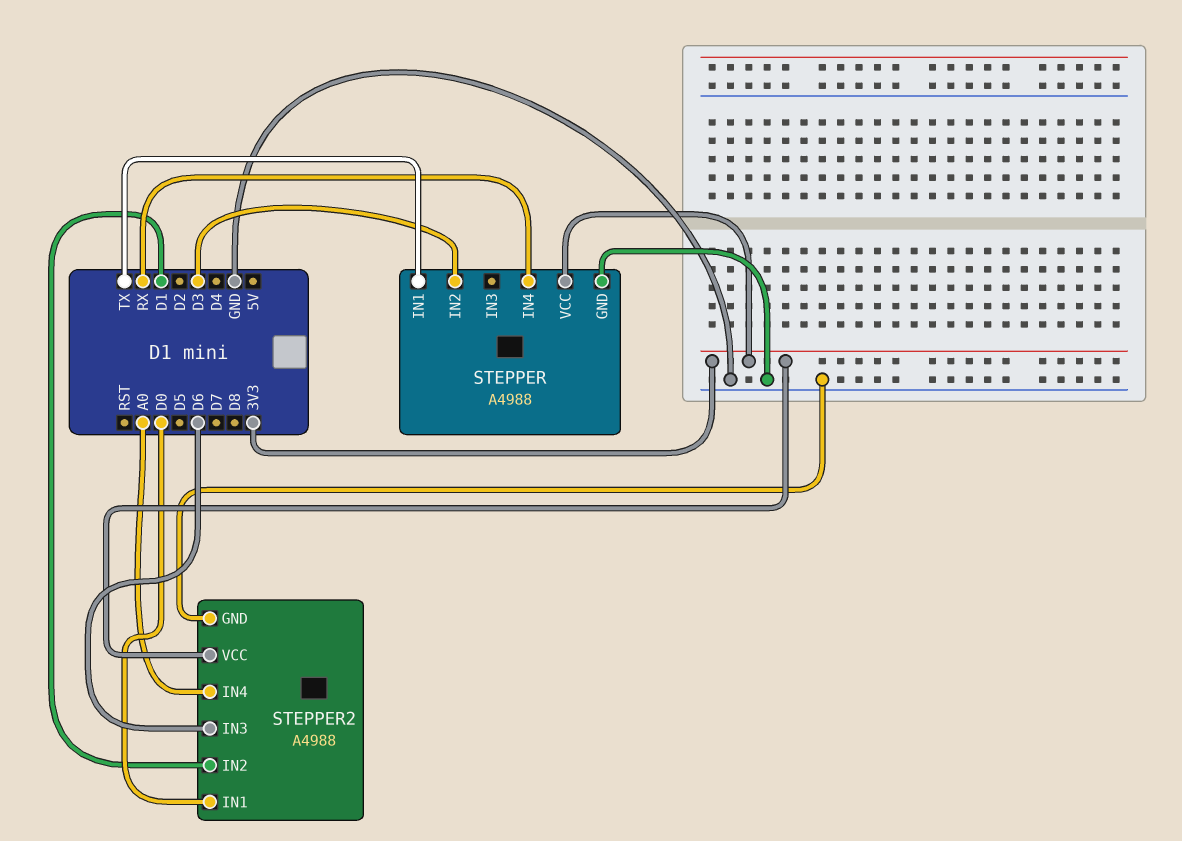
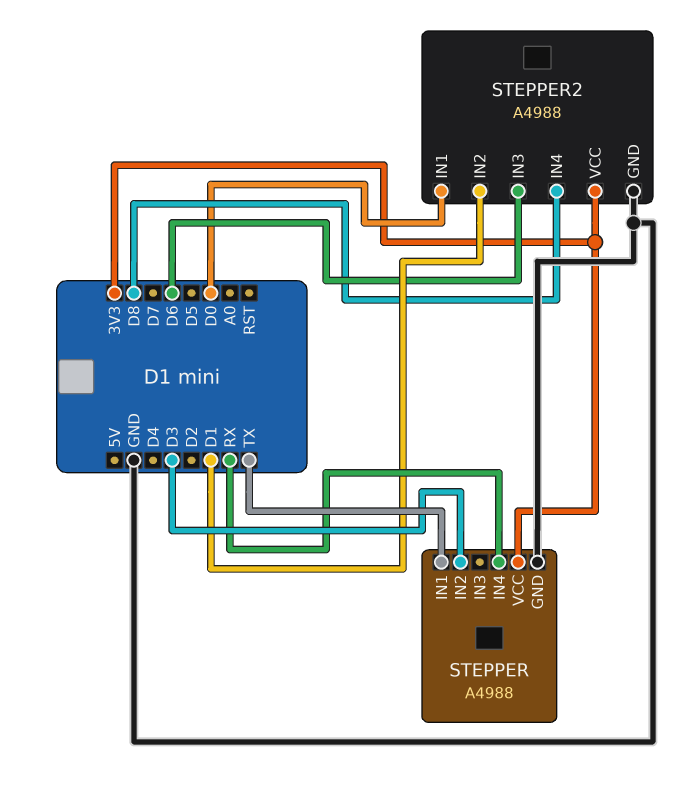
STEPPER2 pin IN4: A0 -> D8

